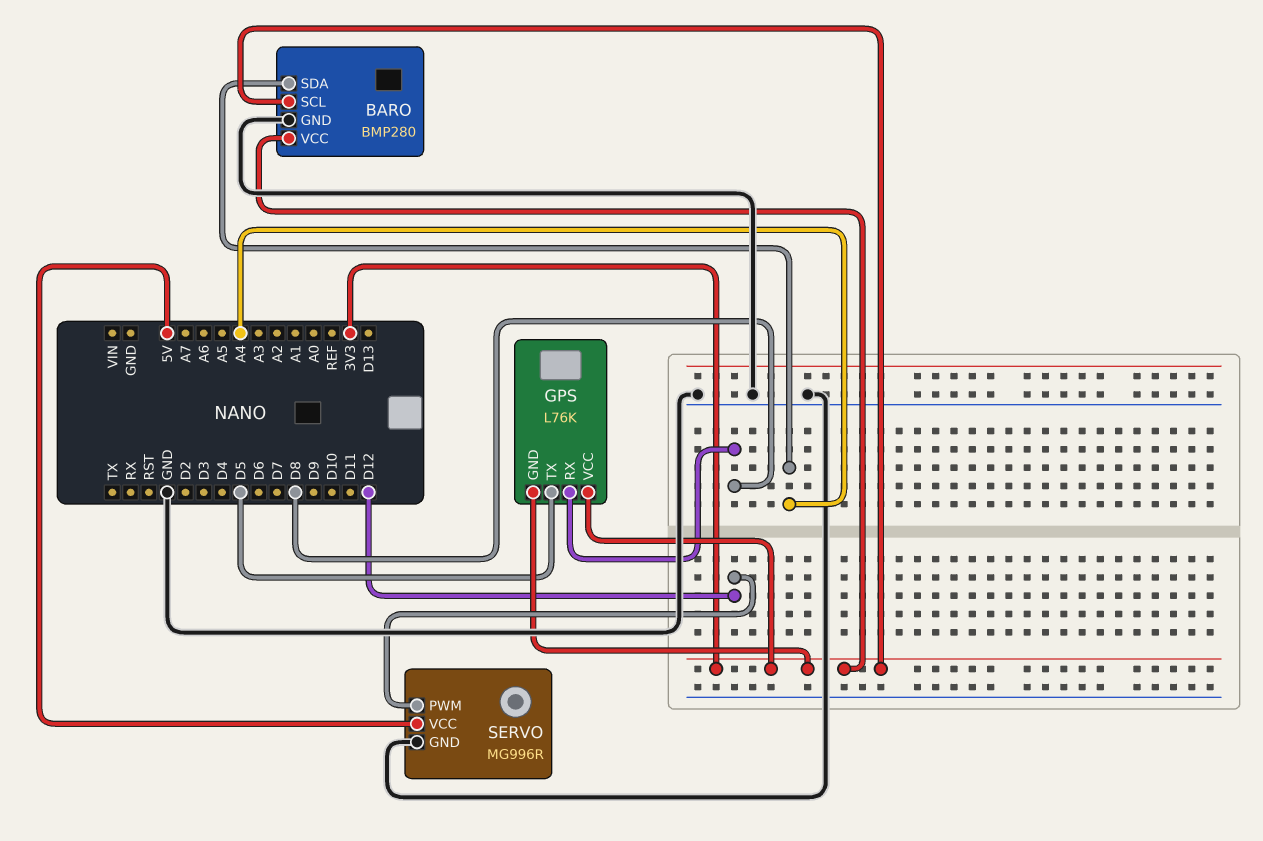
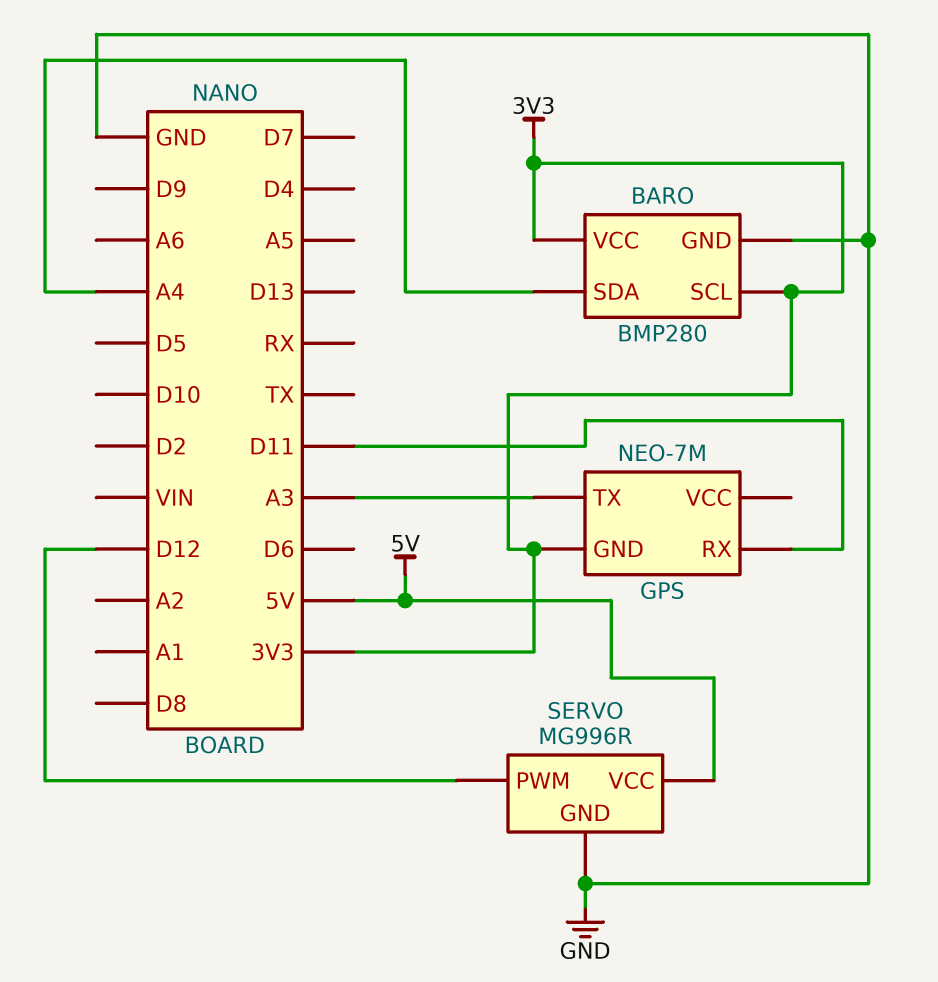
GPS: L76K -> NEO-7M
GPS pin RX: D8 -> D11
GPS pin TX: D5 -> A3
GPS pin VCC: 3V3 -> none

